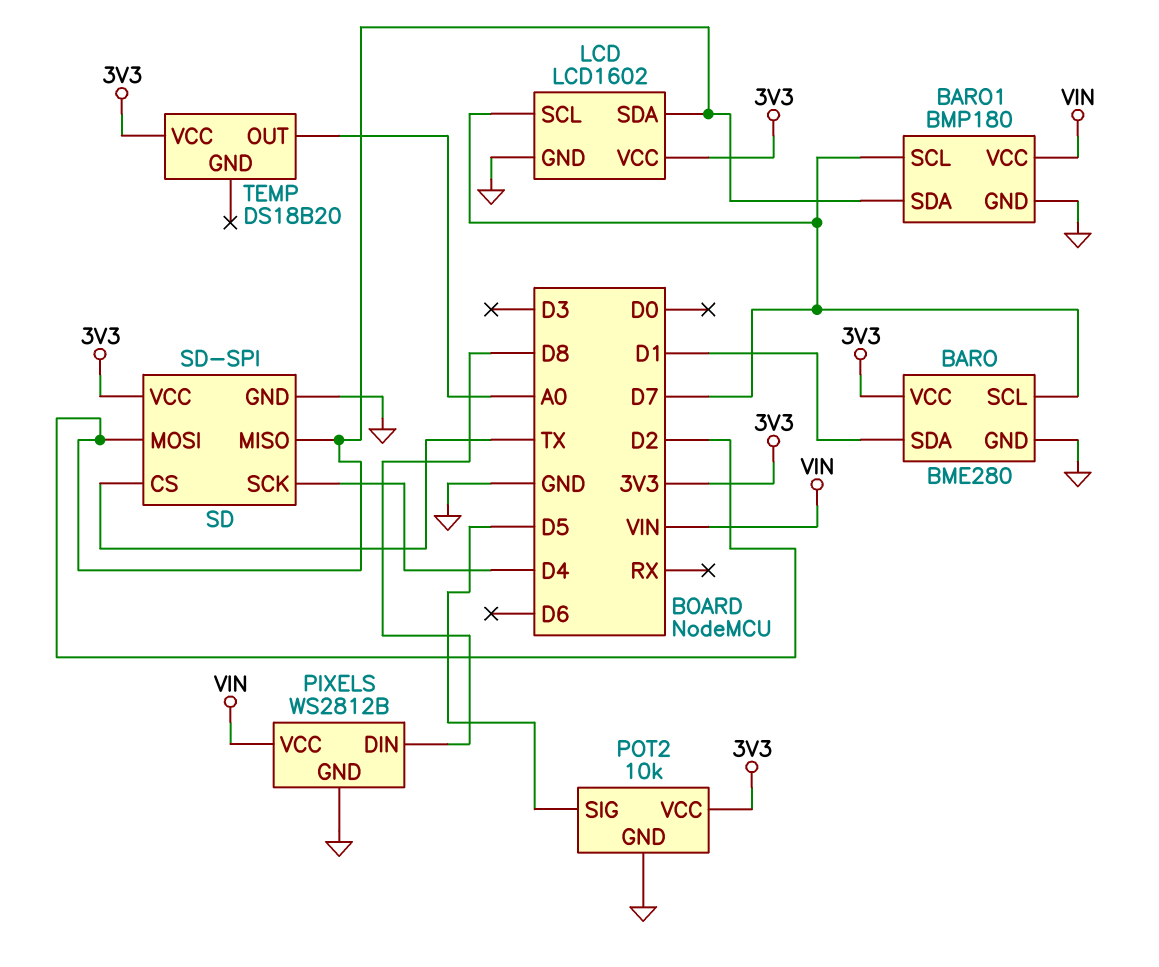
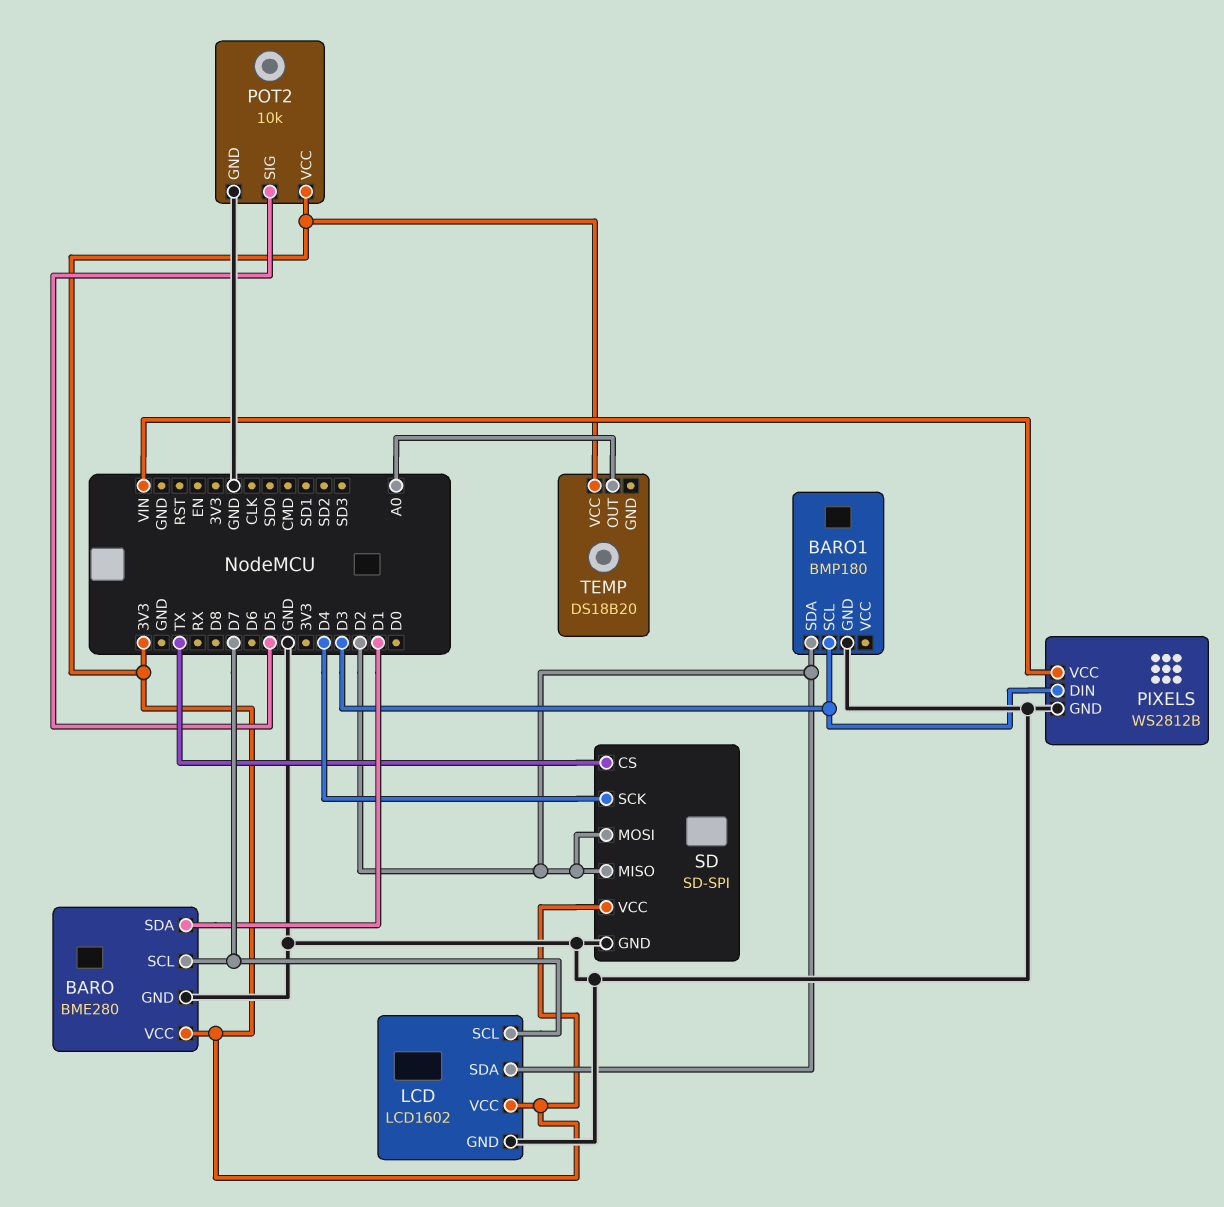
BARO1 pin SCL: D7 -> D3
BARO1 pin VCC: VIN -> none
PIXELS pin DIN: D8 -> D3

